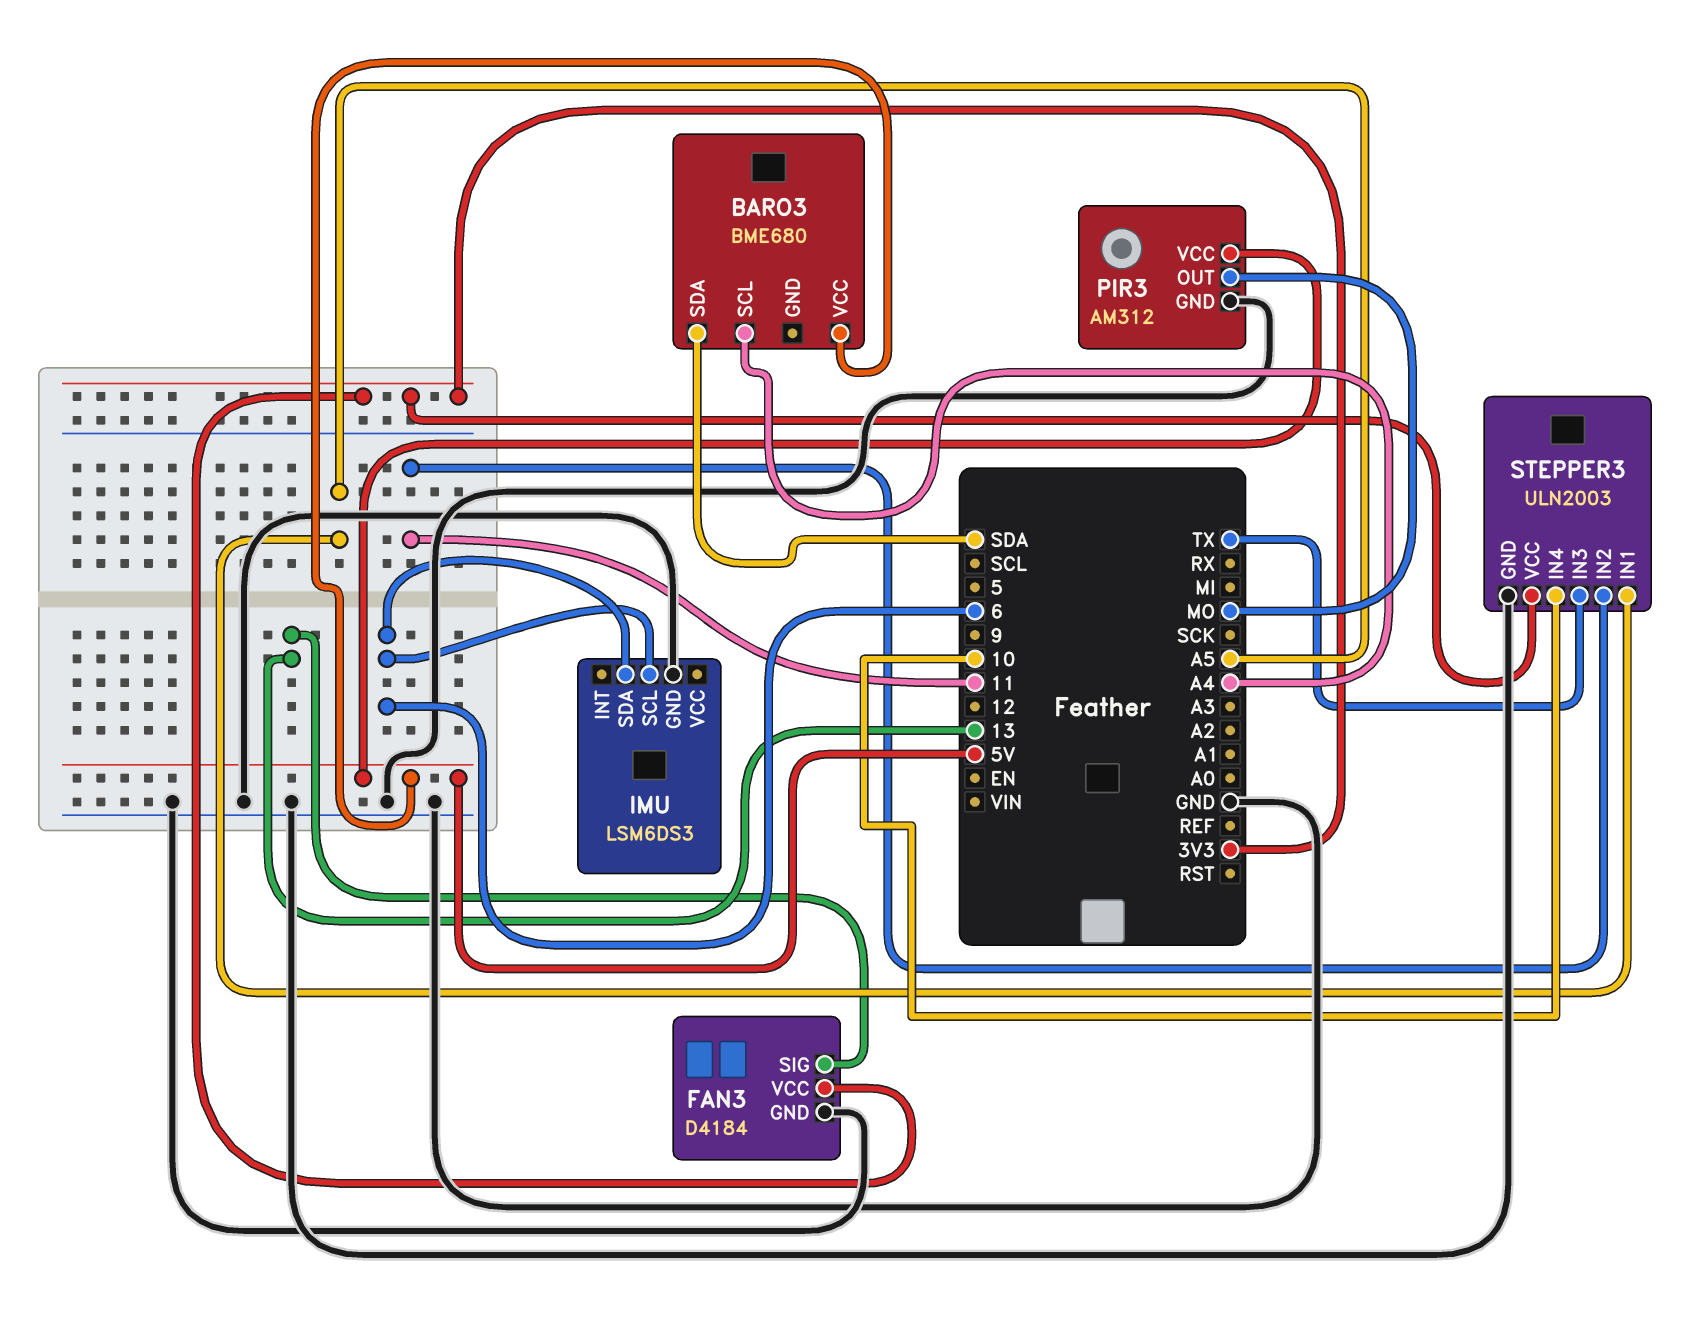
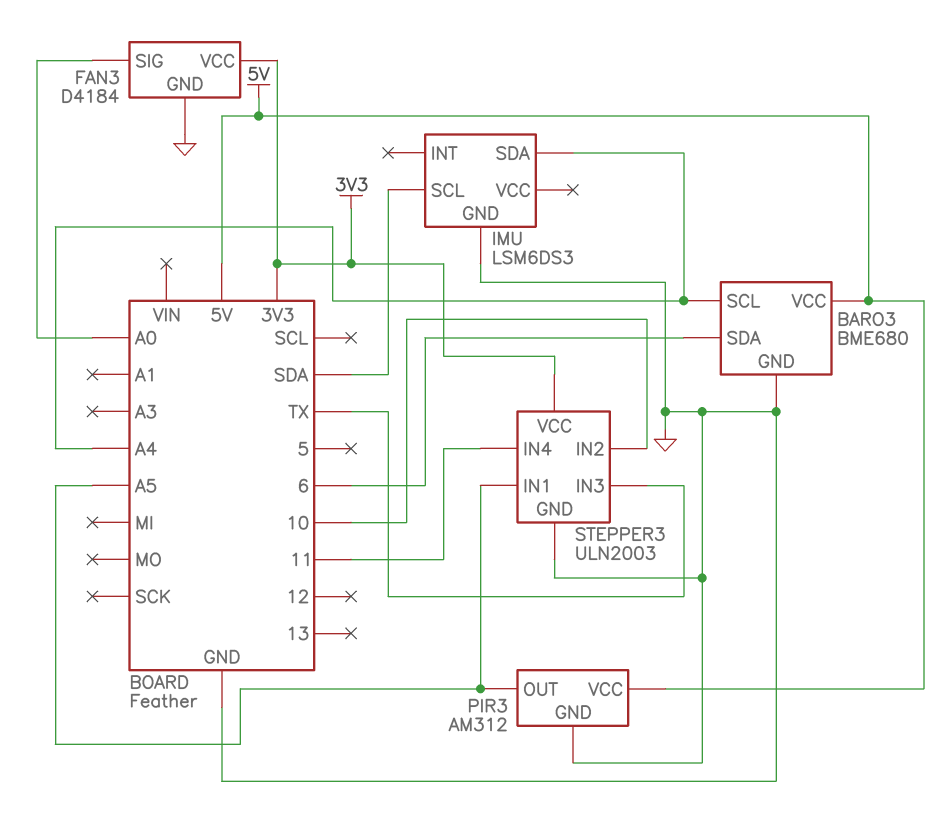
BARO3 pin GND: none -> GND
BARO3 pin SDA: SDA -> 6
FAN3 pin SIG: 13 -> A0
IMU pin SCL: 6 -> SDA
IMU pin SDA: 6 -> A4
PIR3 pin OUT: MO -> A5
STEPPER3 pin IN2: 11 -> 10
STEPPER3 pin IN4: 10 -> 11

